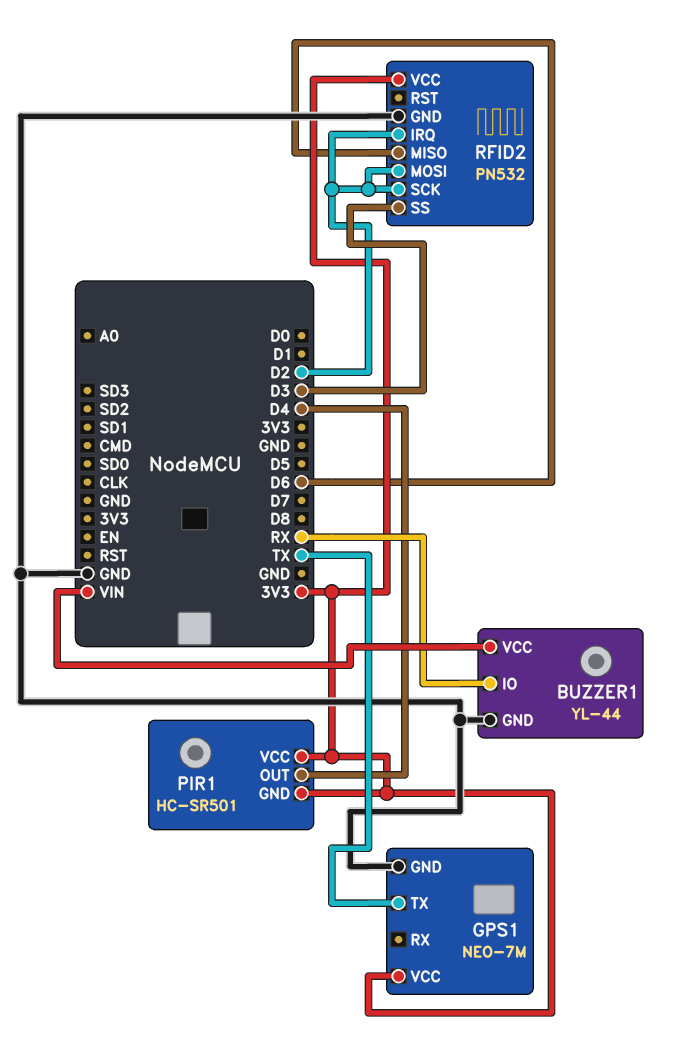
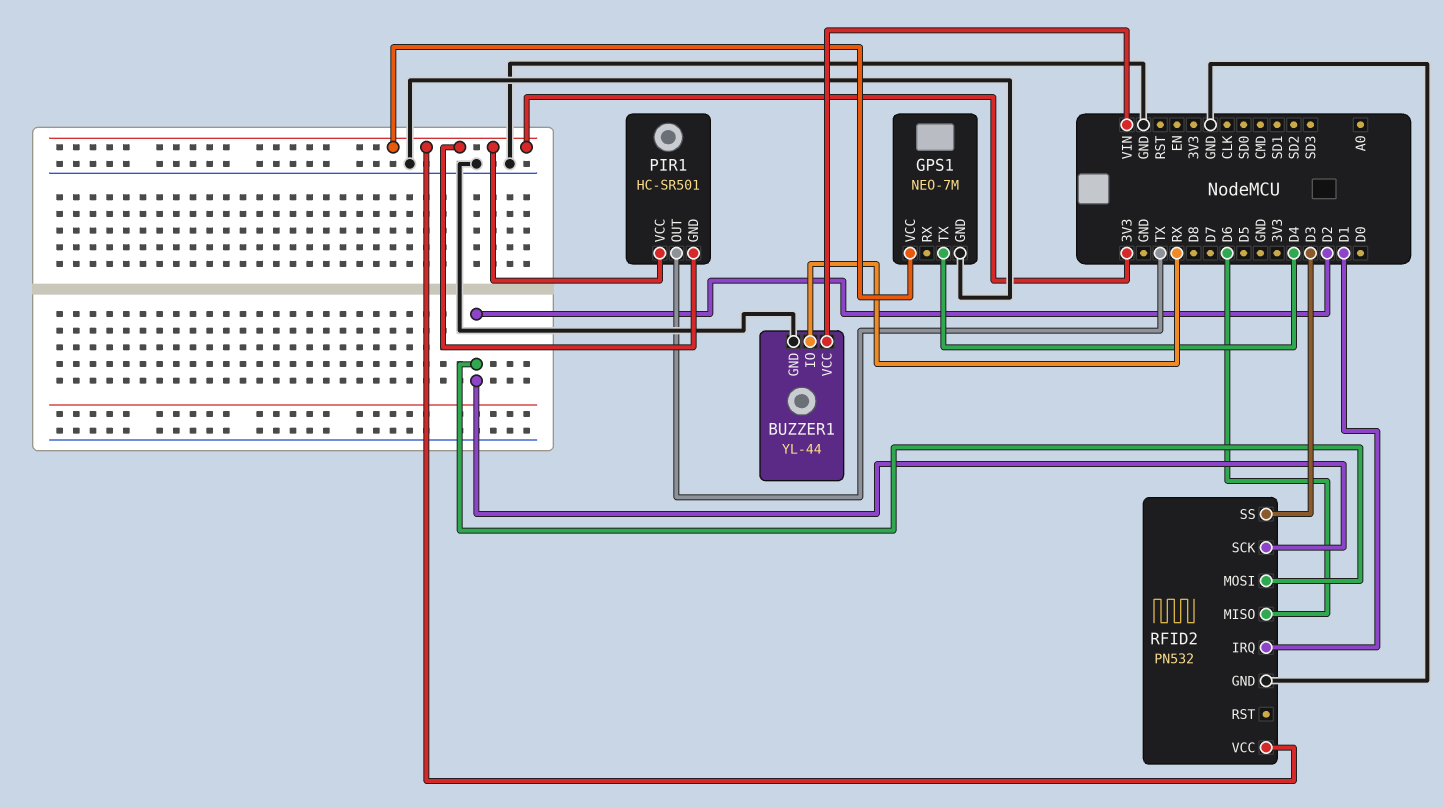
GPS1 pin TX: TX -> D4
PIR1 pin OUT: D4 -> TX
RFID2 pin IRQ: D2 -> D1

